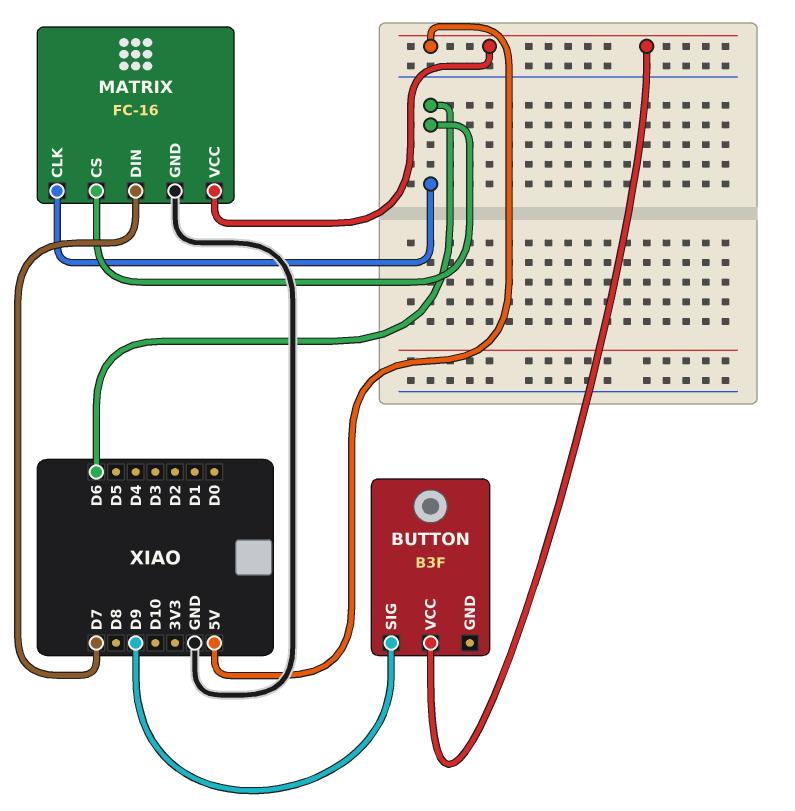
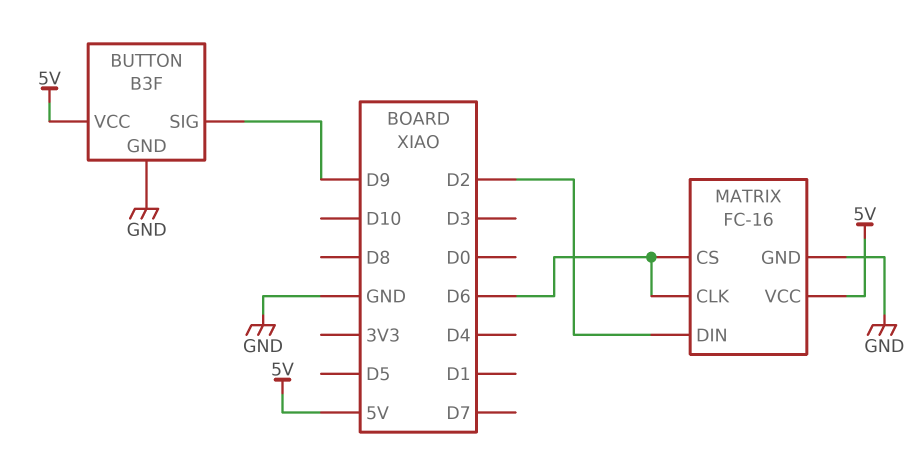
BUTTON pin GND: none -> GND
MATRIX pin DIN: D7 -> D2

